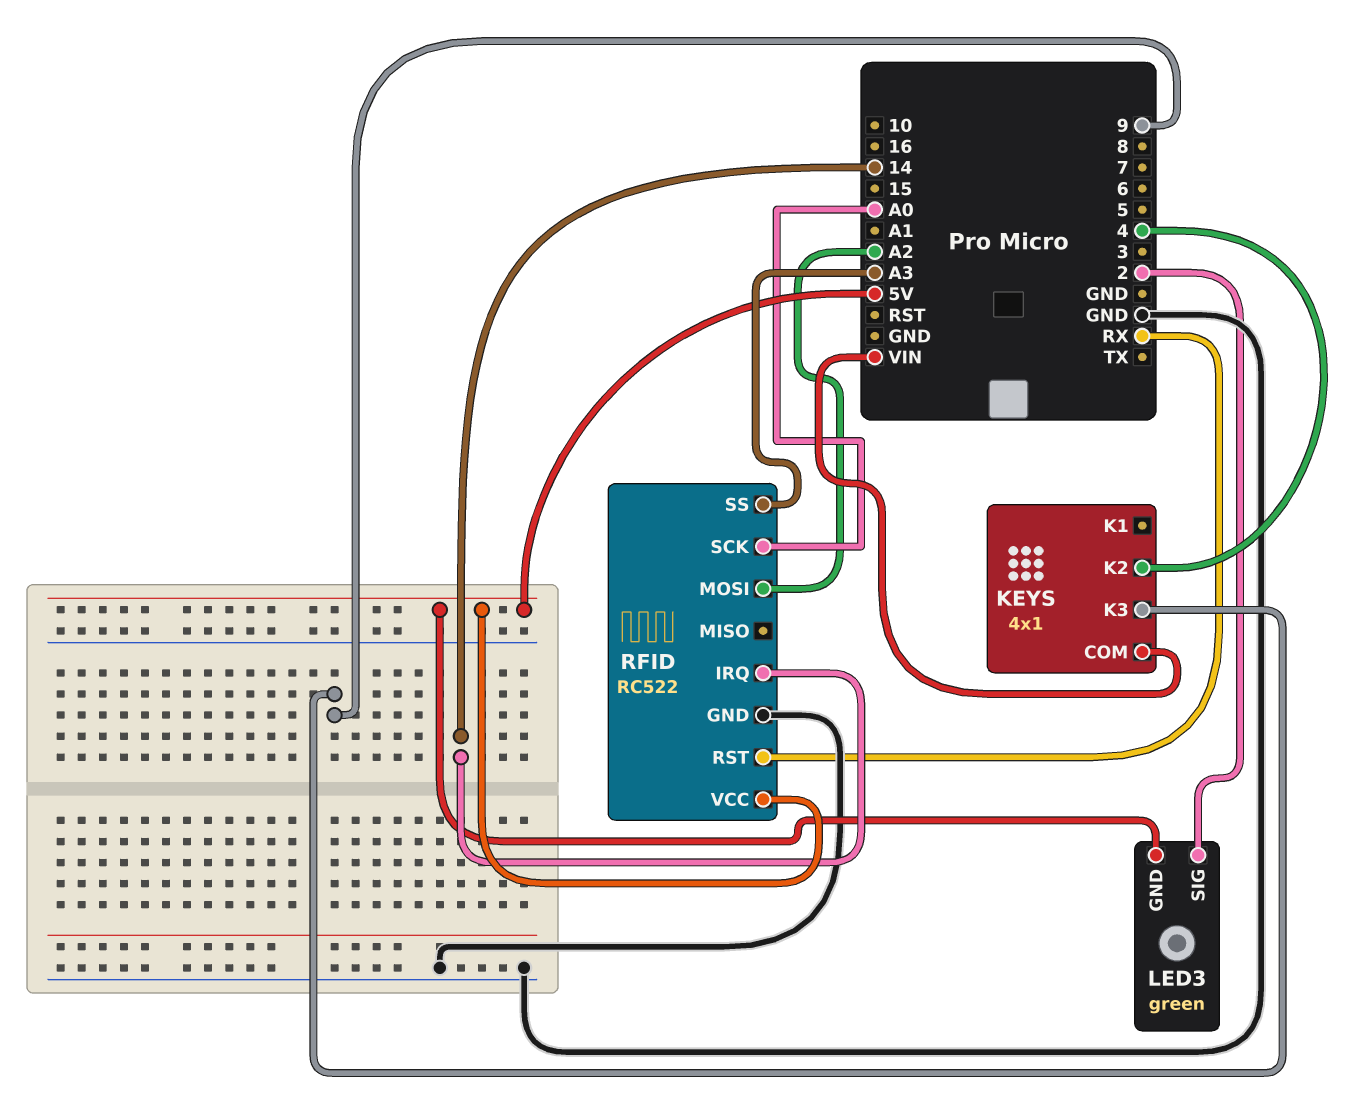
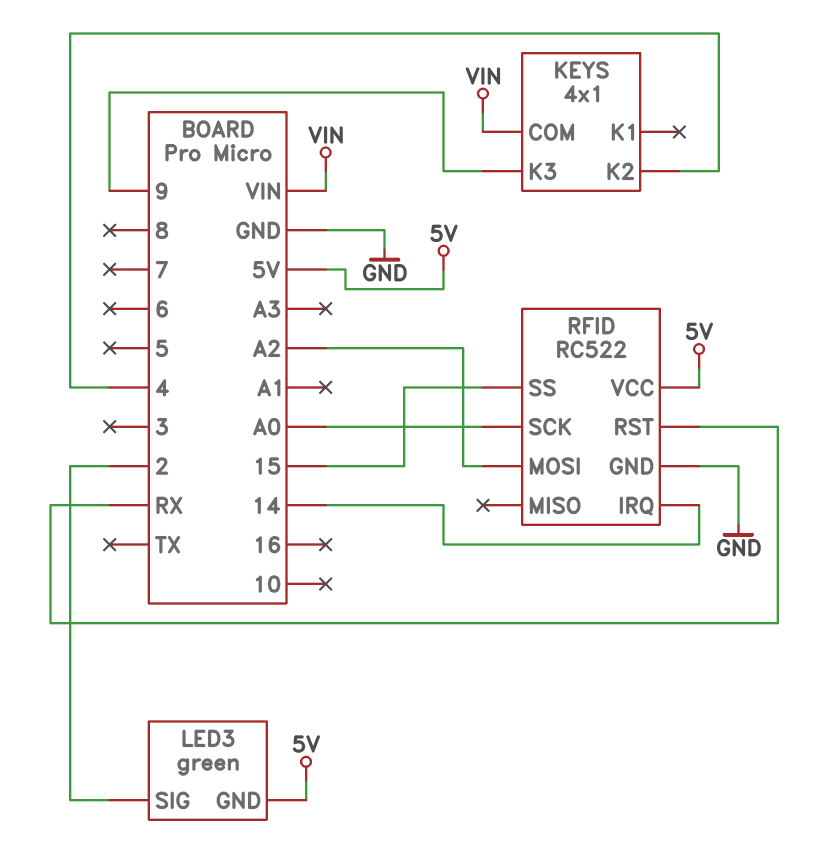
RFID pin SS: A3 -> 15

